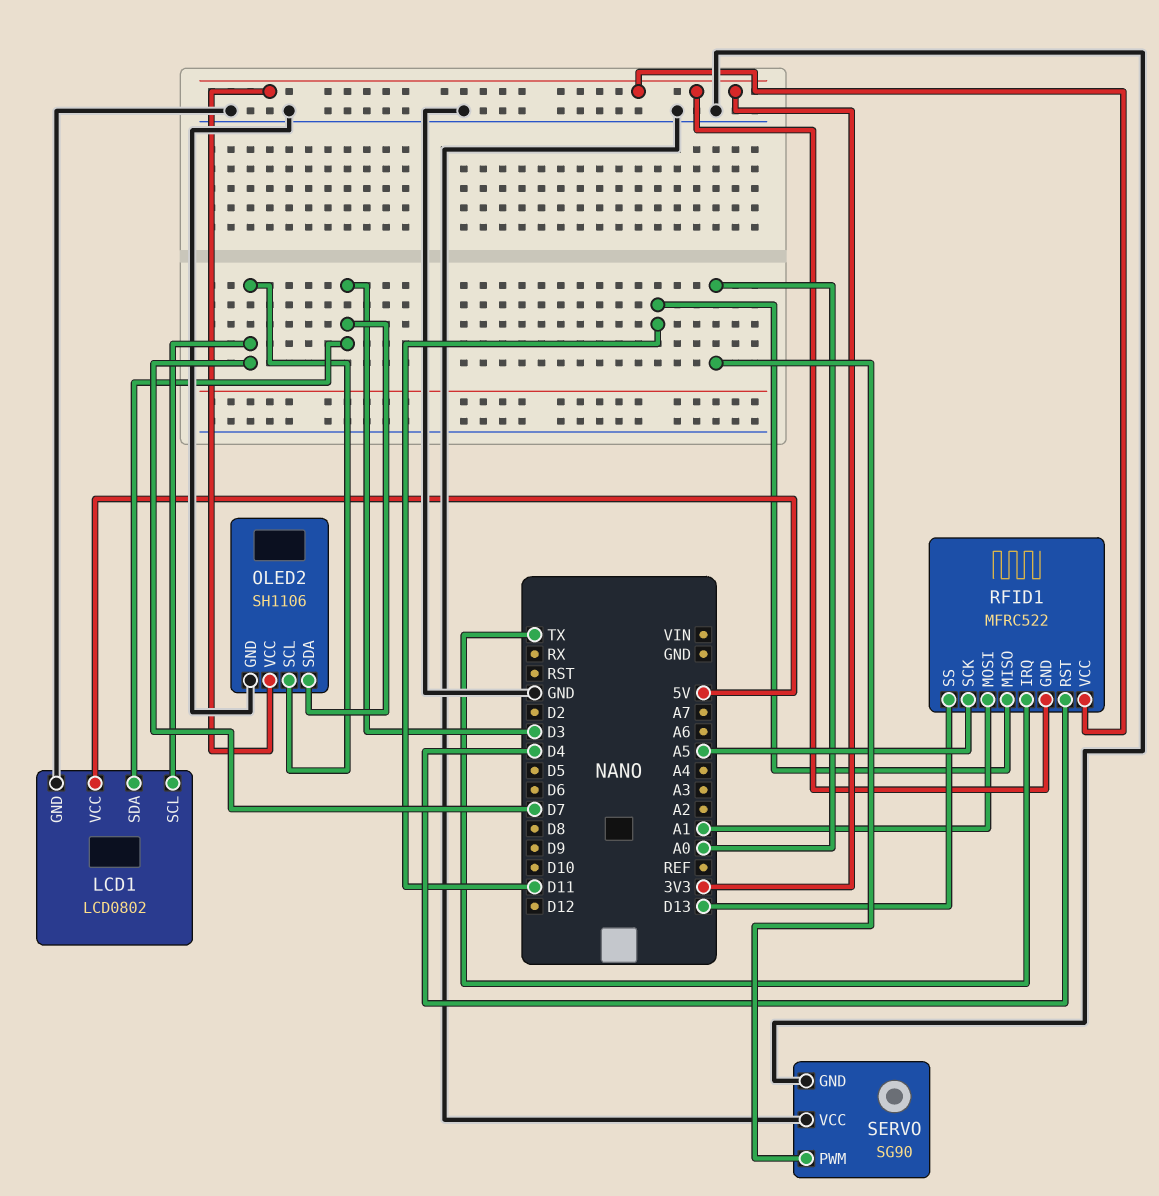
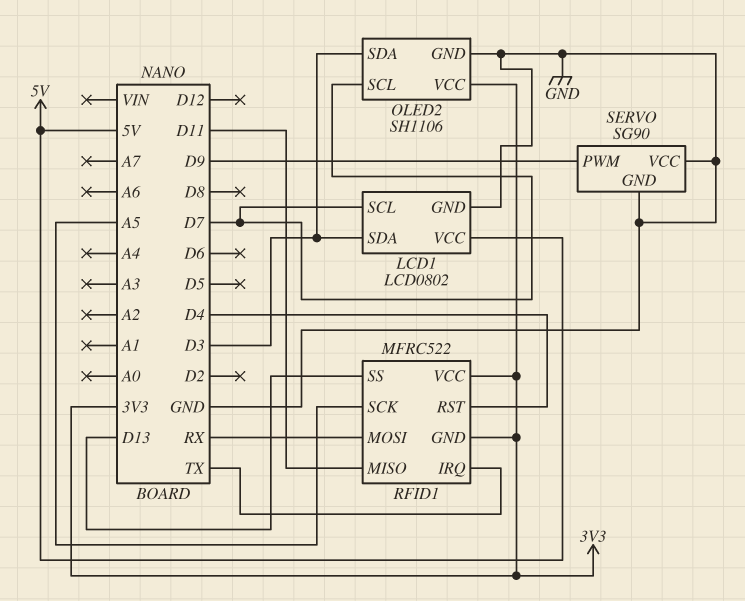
RFID1 pin MOSI: A1 -> RX
SERVO pin PWM: A0 -> D9

